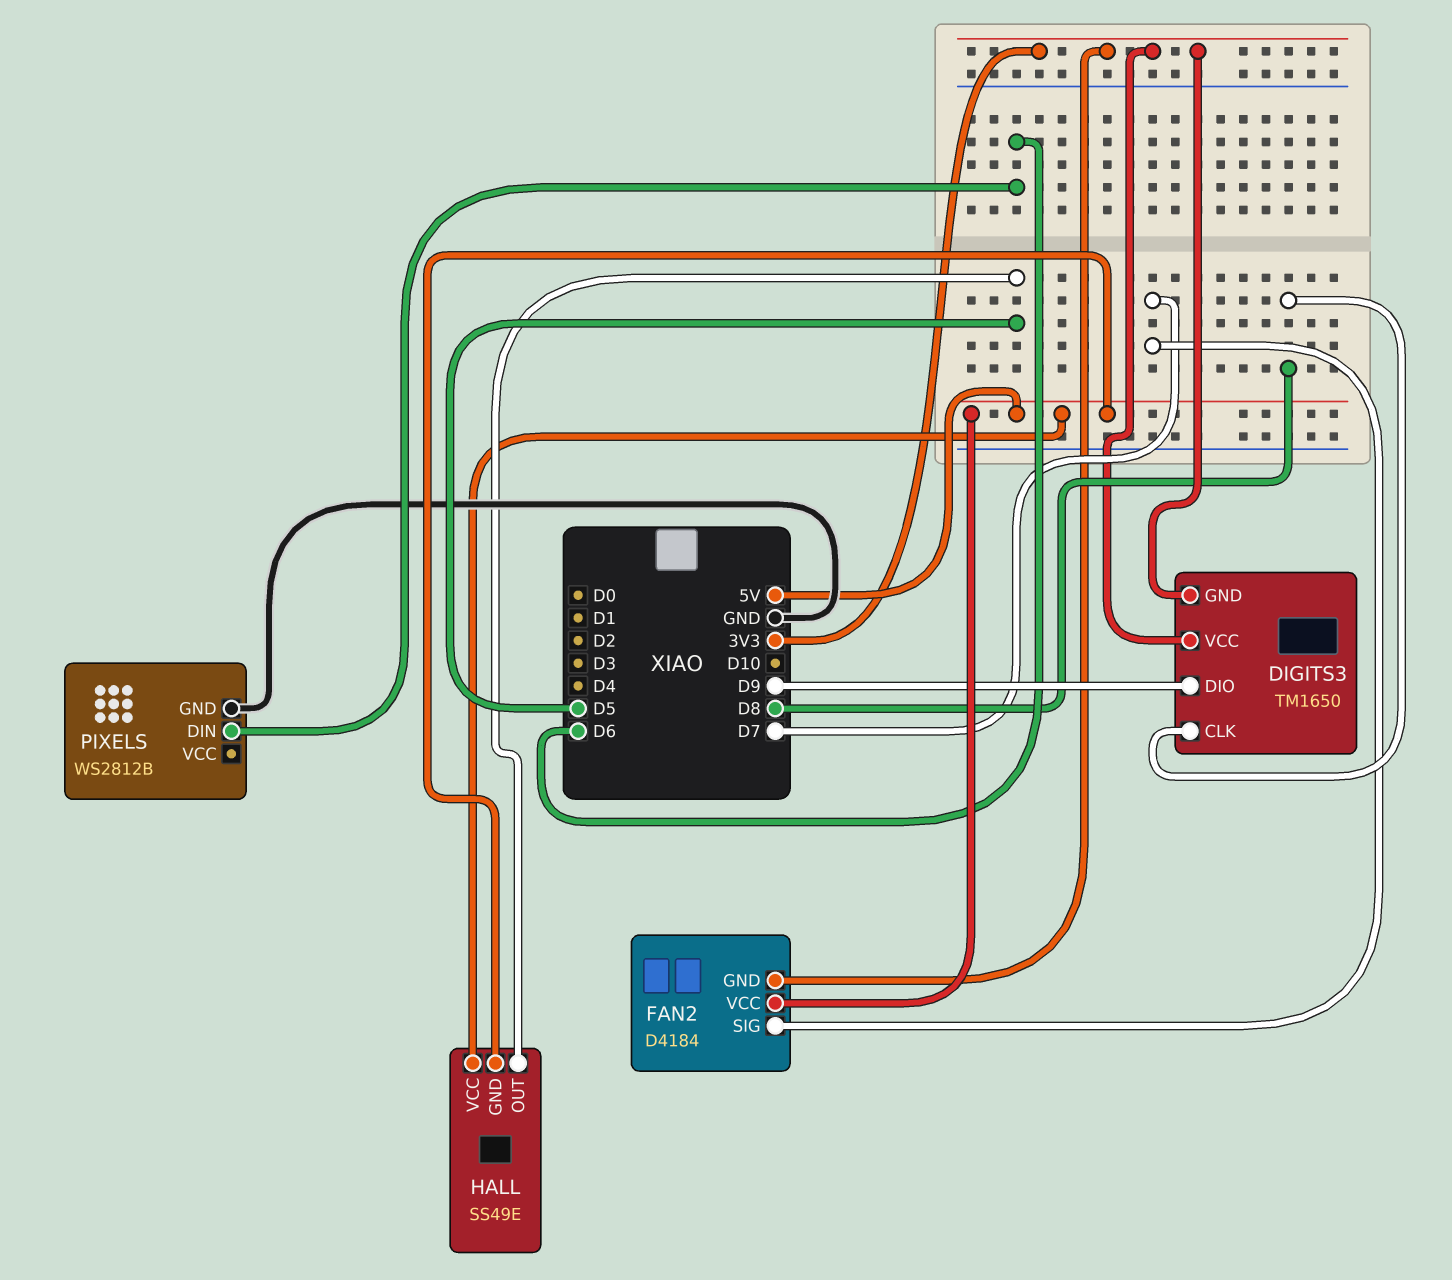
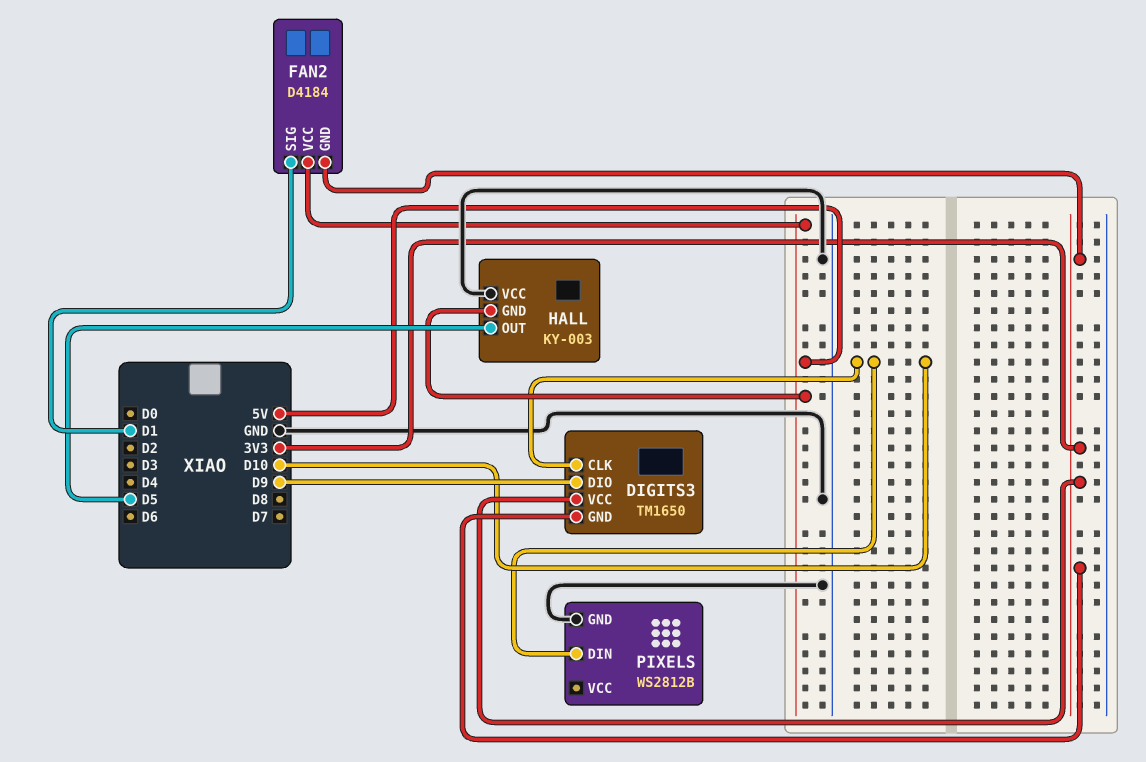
DIGITS3 pin CLK: D8 -> D10
FAN2 pin SIG: D7 -> D1
HALL: SS49E -> KY-003
HALL pin VCC: 5V -> GND
PIXELS pin DIN: D6 -> D10

